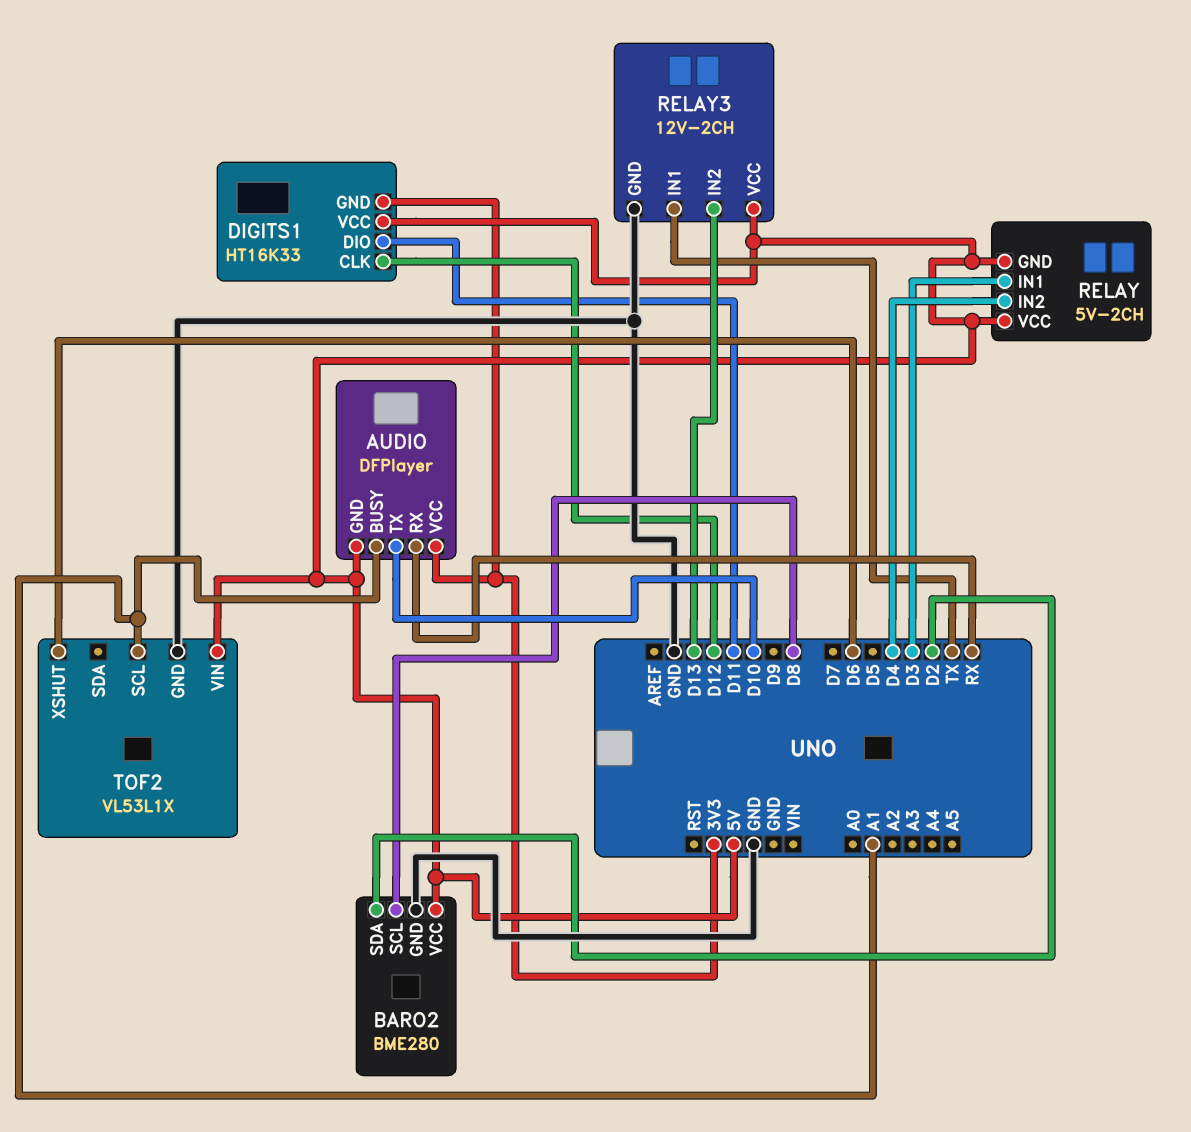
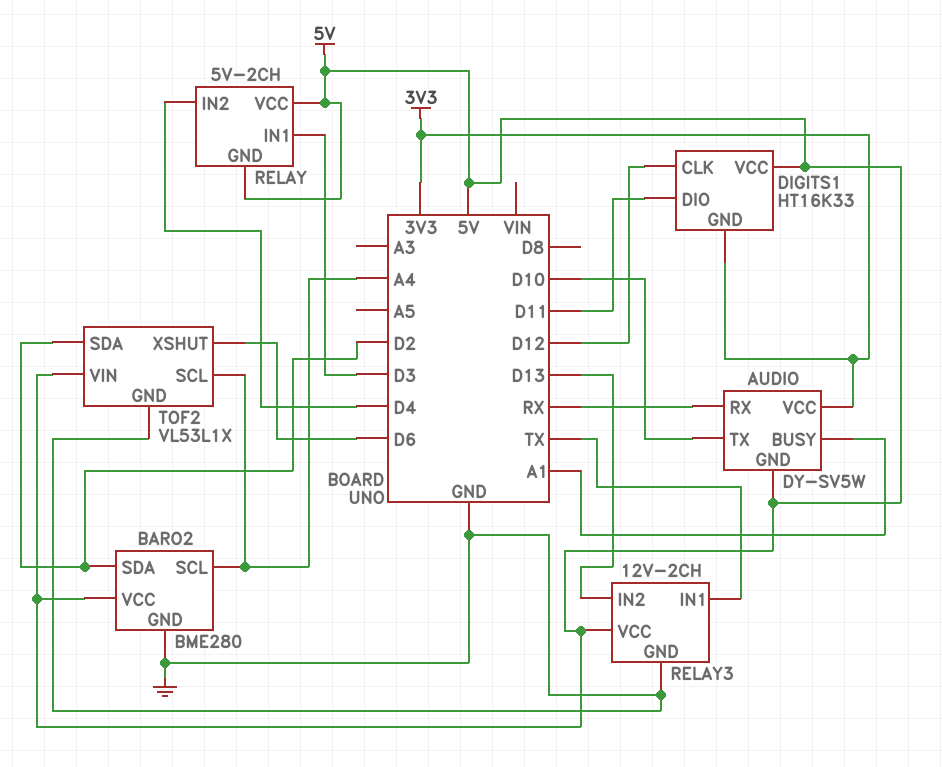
AUDIO: DFPlayer -> DY-SV5W
BARO2 pin SCL: D8 -> A4
TOF2 pin SCL: A1 -> A4
TOF2 pin SDA: none -> D2

